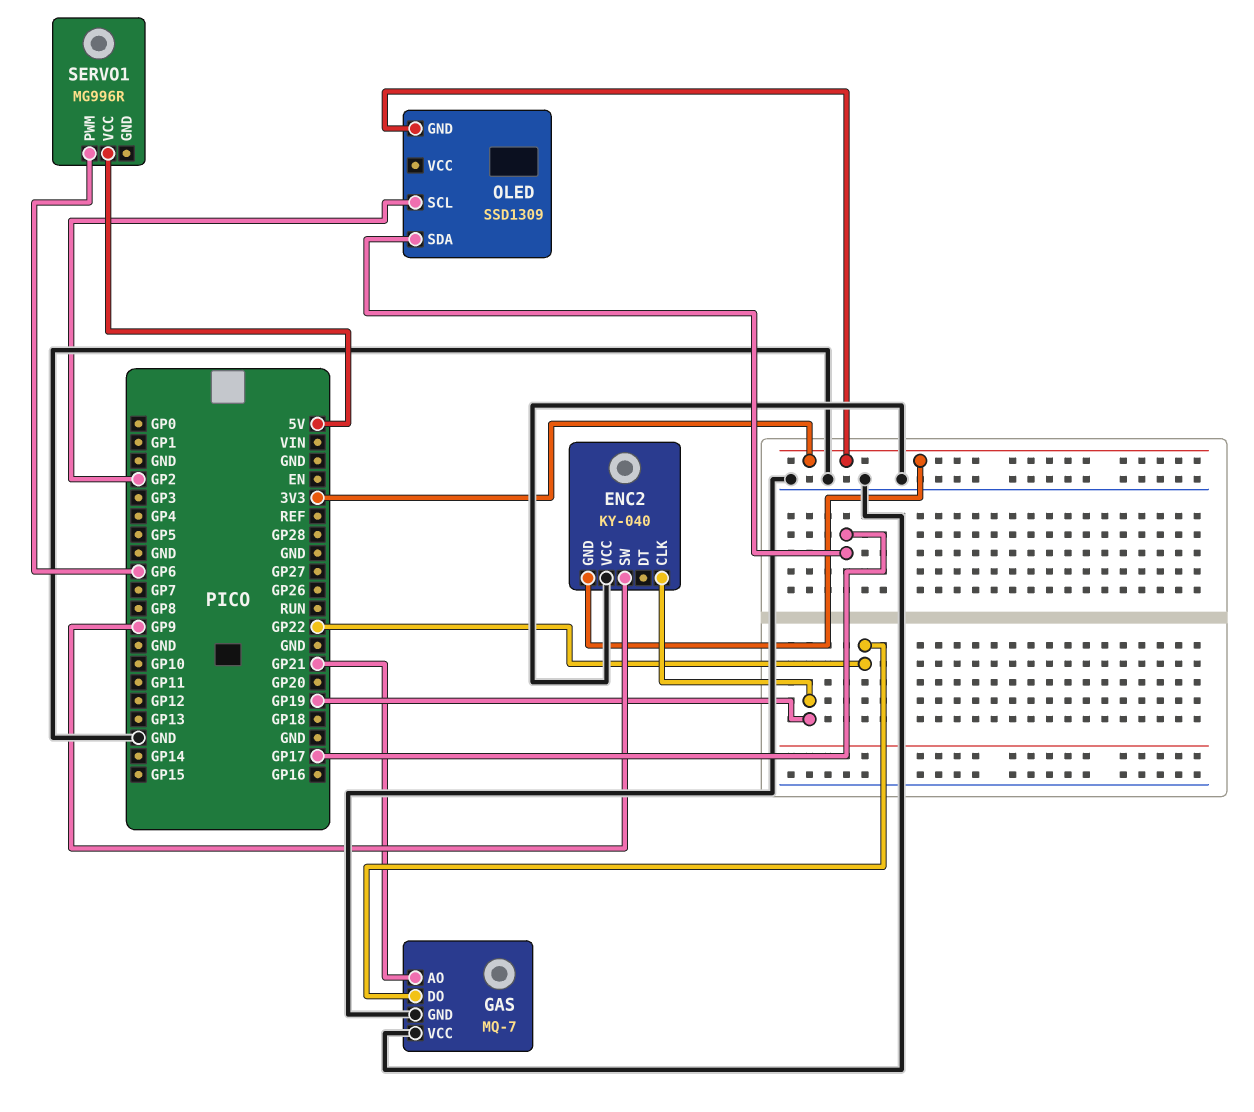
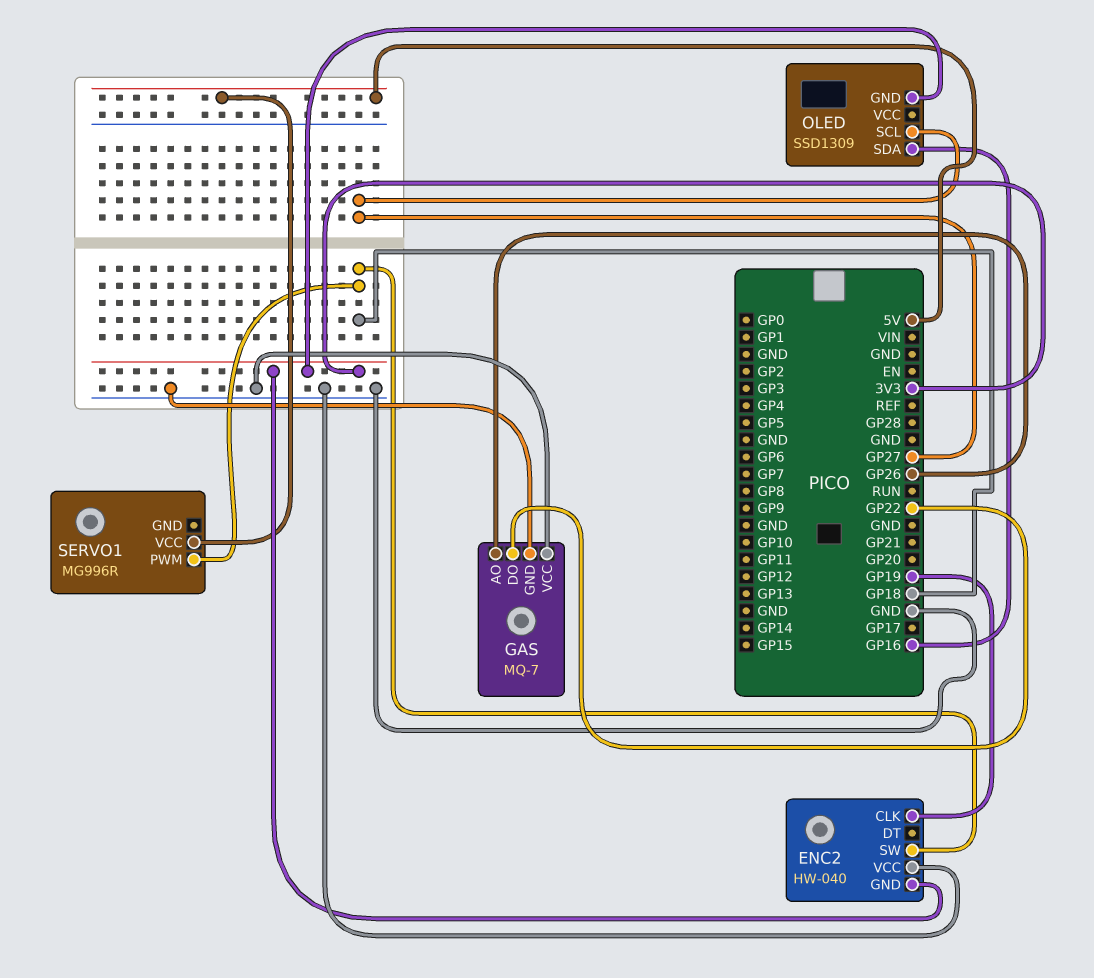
ENC2: KY-040 -> HW-040
ENC2 pin SW: GP9 -> GP18
GAS pin AO: GP21 -> GP26
OLED pin SCL: GP2 -> GP27
OLED pin SDA: GP17 -> GP16
SERVO1 pin PWM: GP6 -> GP18

